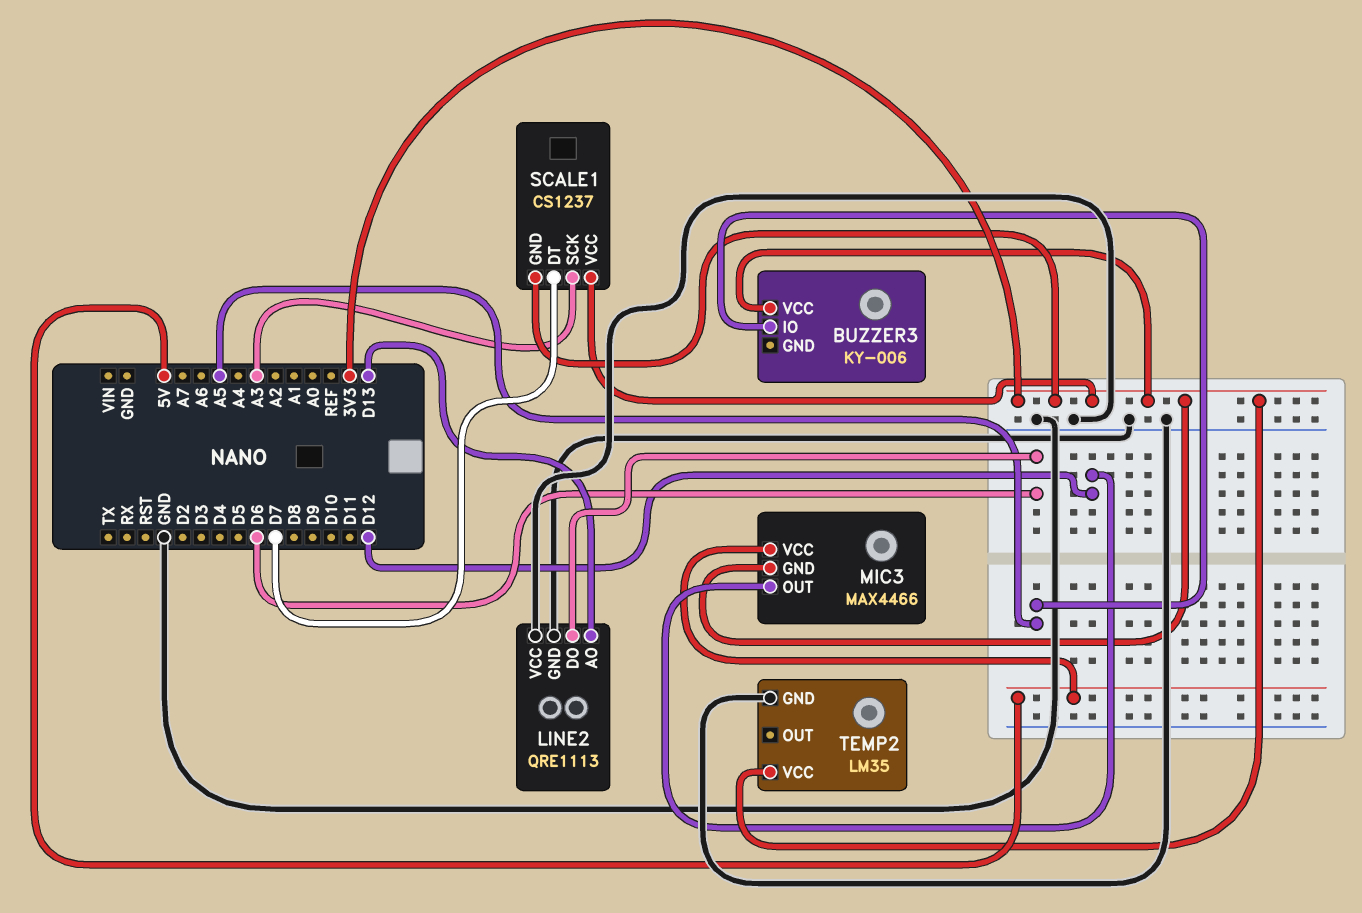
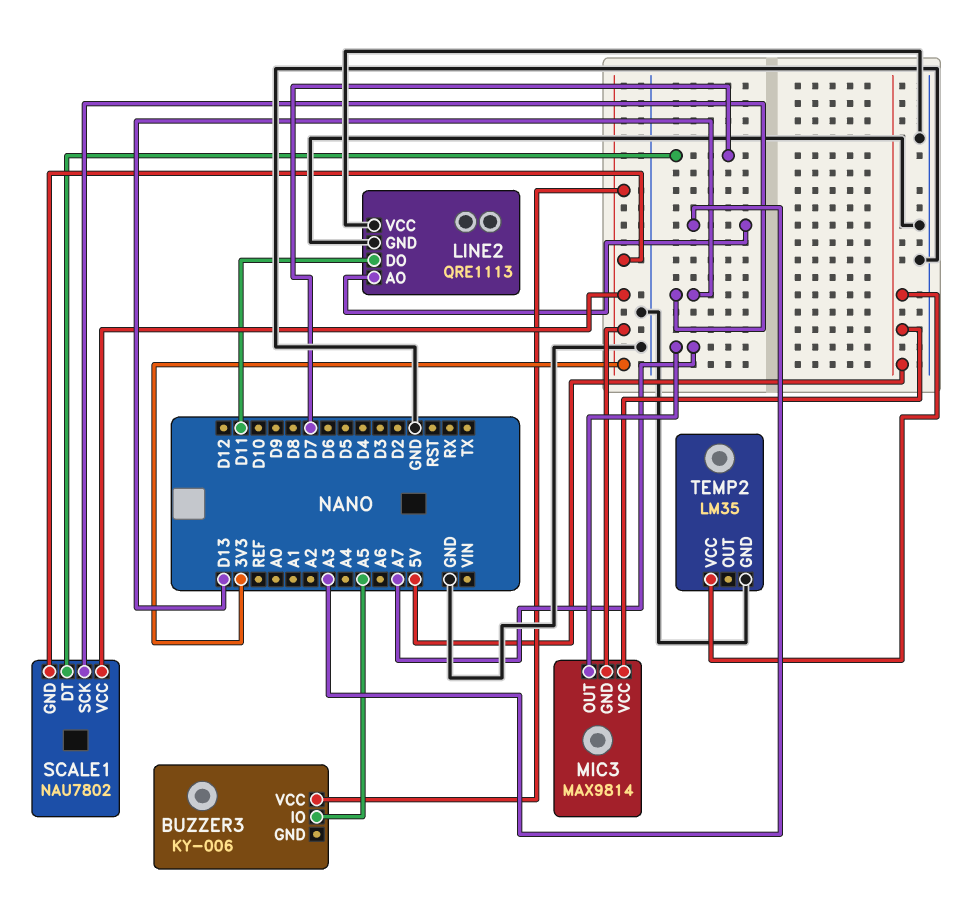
LINE2 pin AO: D13 -> A3
LINE2 pin DO: D6 -> D11
MIC3: MAX4466 -> MAX9814
MIC3 pin OUT: D12 -> A7
SCALE1: CS1237 -> NAU7802
SCALE1 pin SCK: A3 -> D13
TEMP2 pin VCC: 3V3 -> 5V

